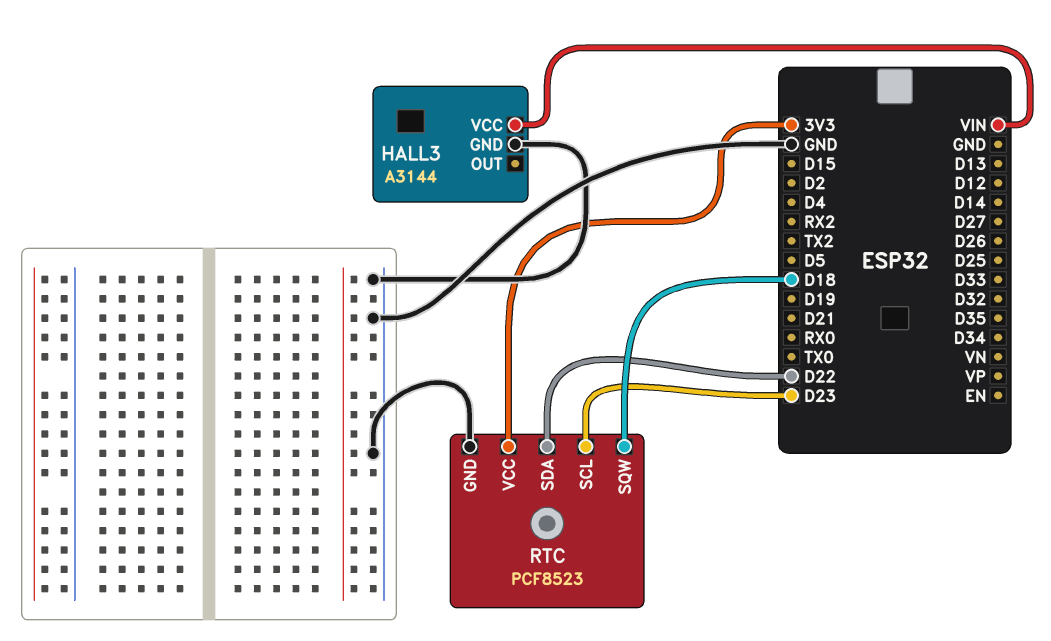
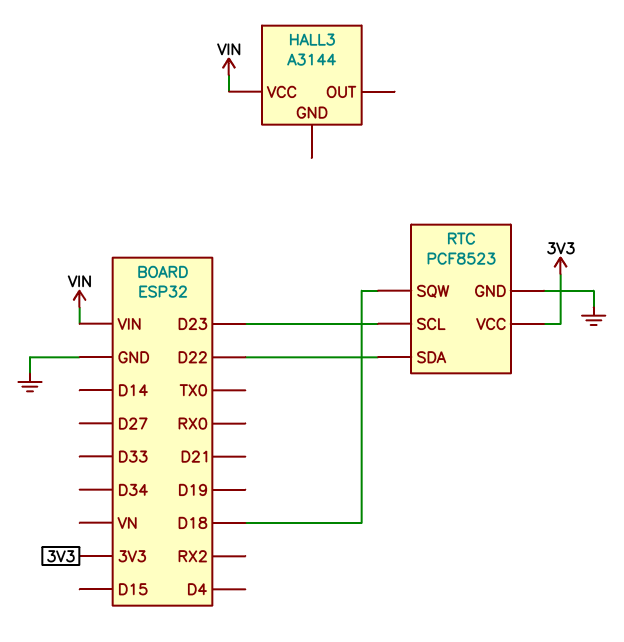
HALL3 pin GND: GND -> none

